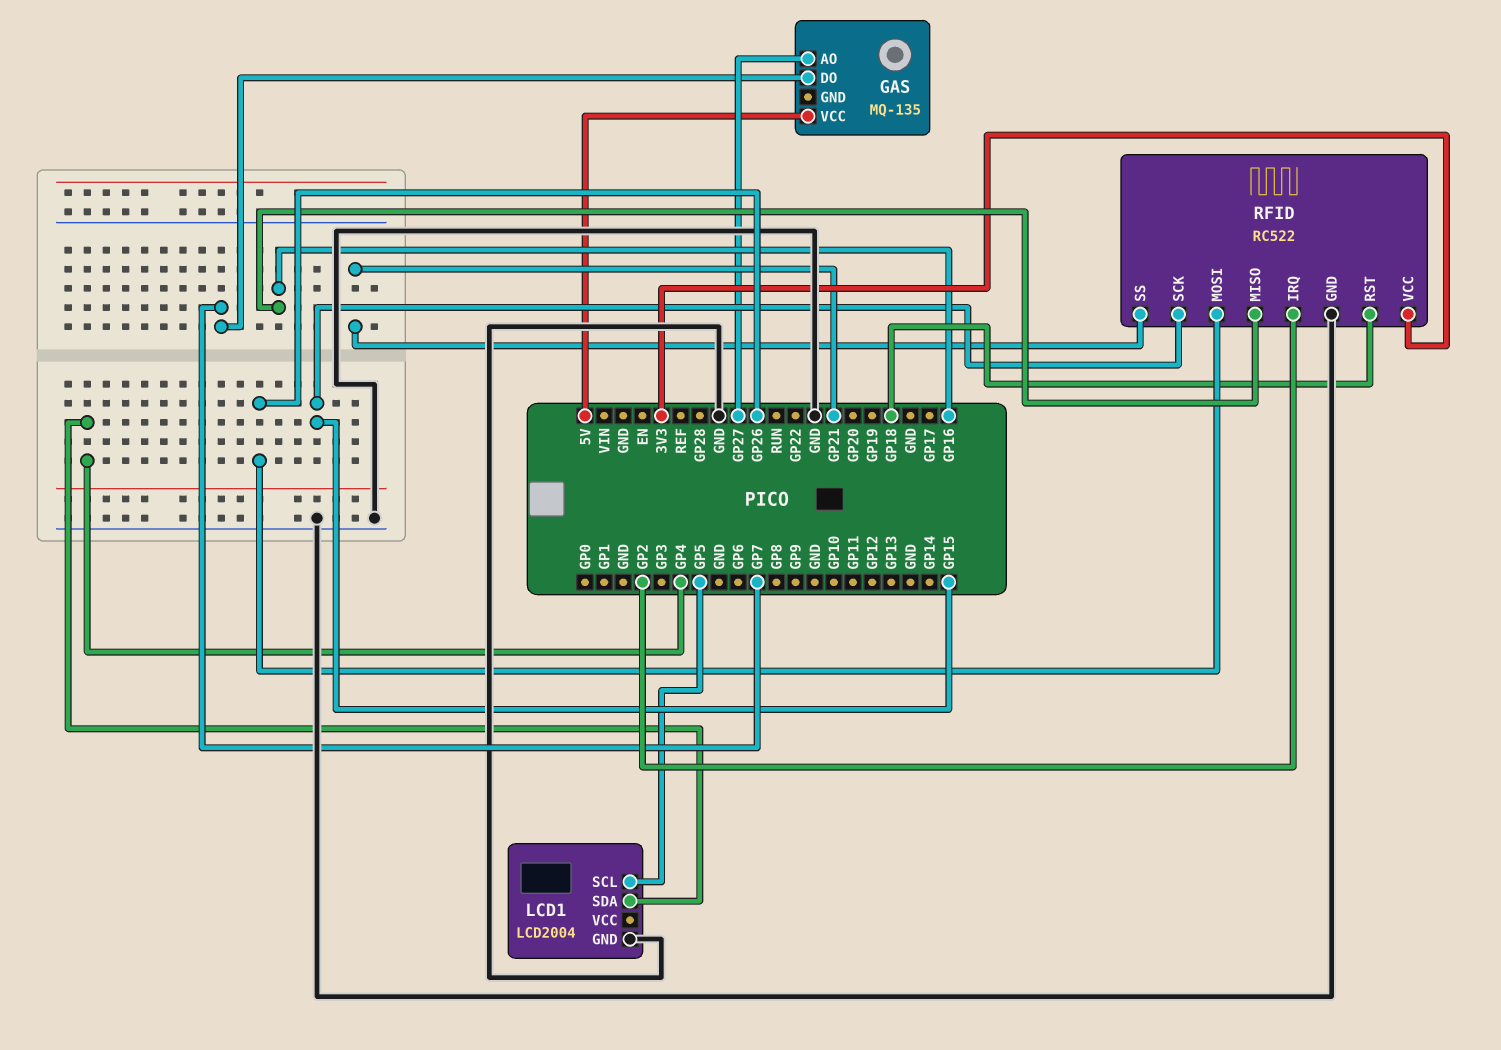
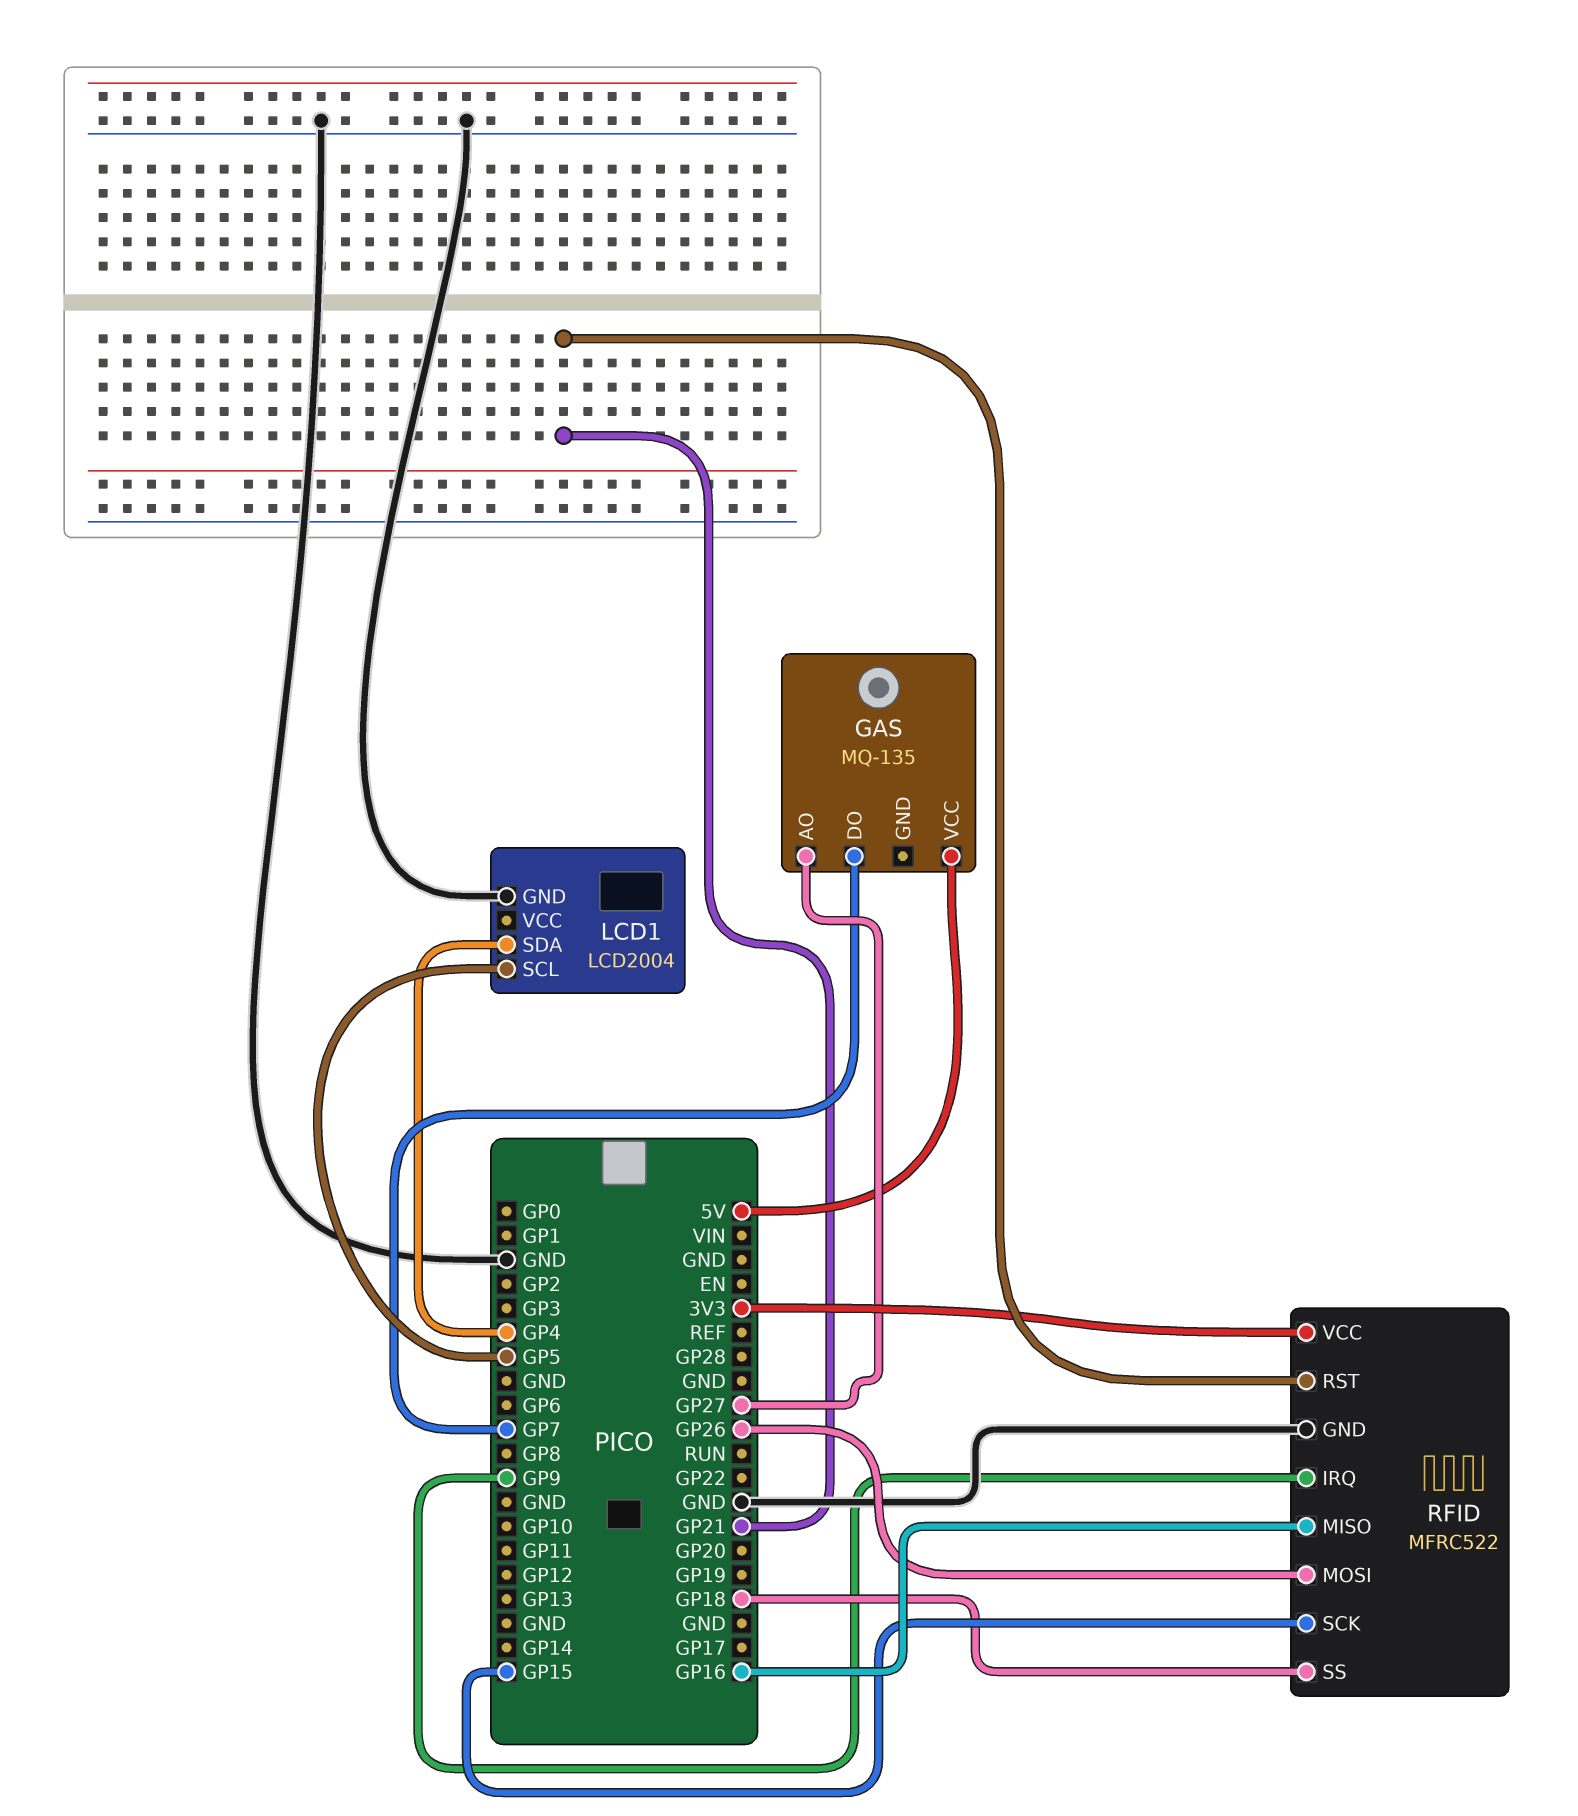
RFID: RC522 -> MFRC522
RFID pin IRQ: GP2 -> GP9
RFID pin RST: GP18 -> GP21
RFID pin SS: GP21 -> GP18

